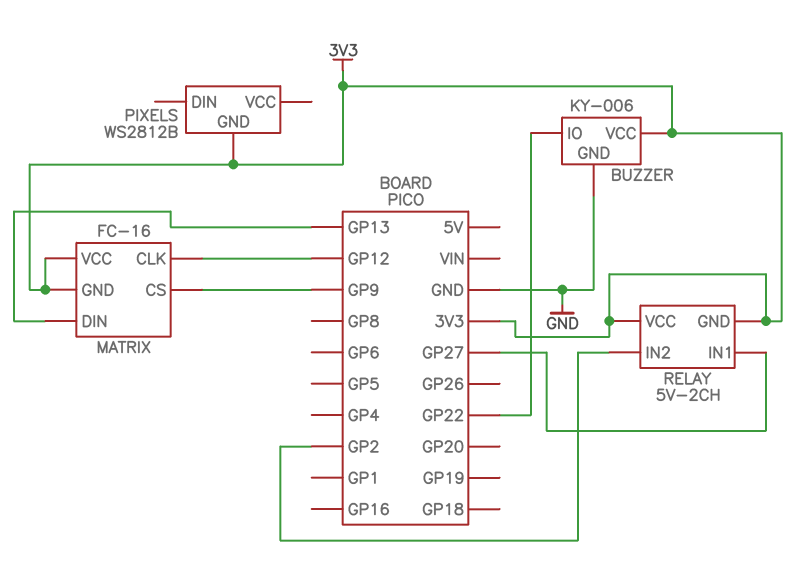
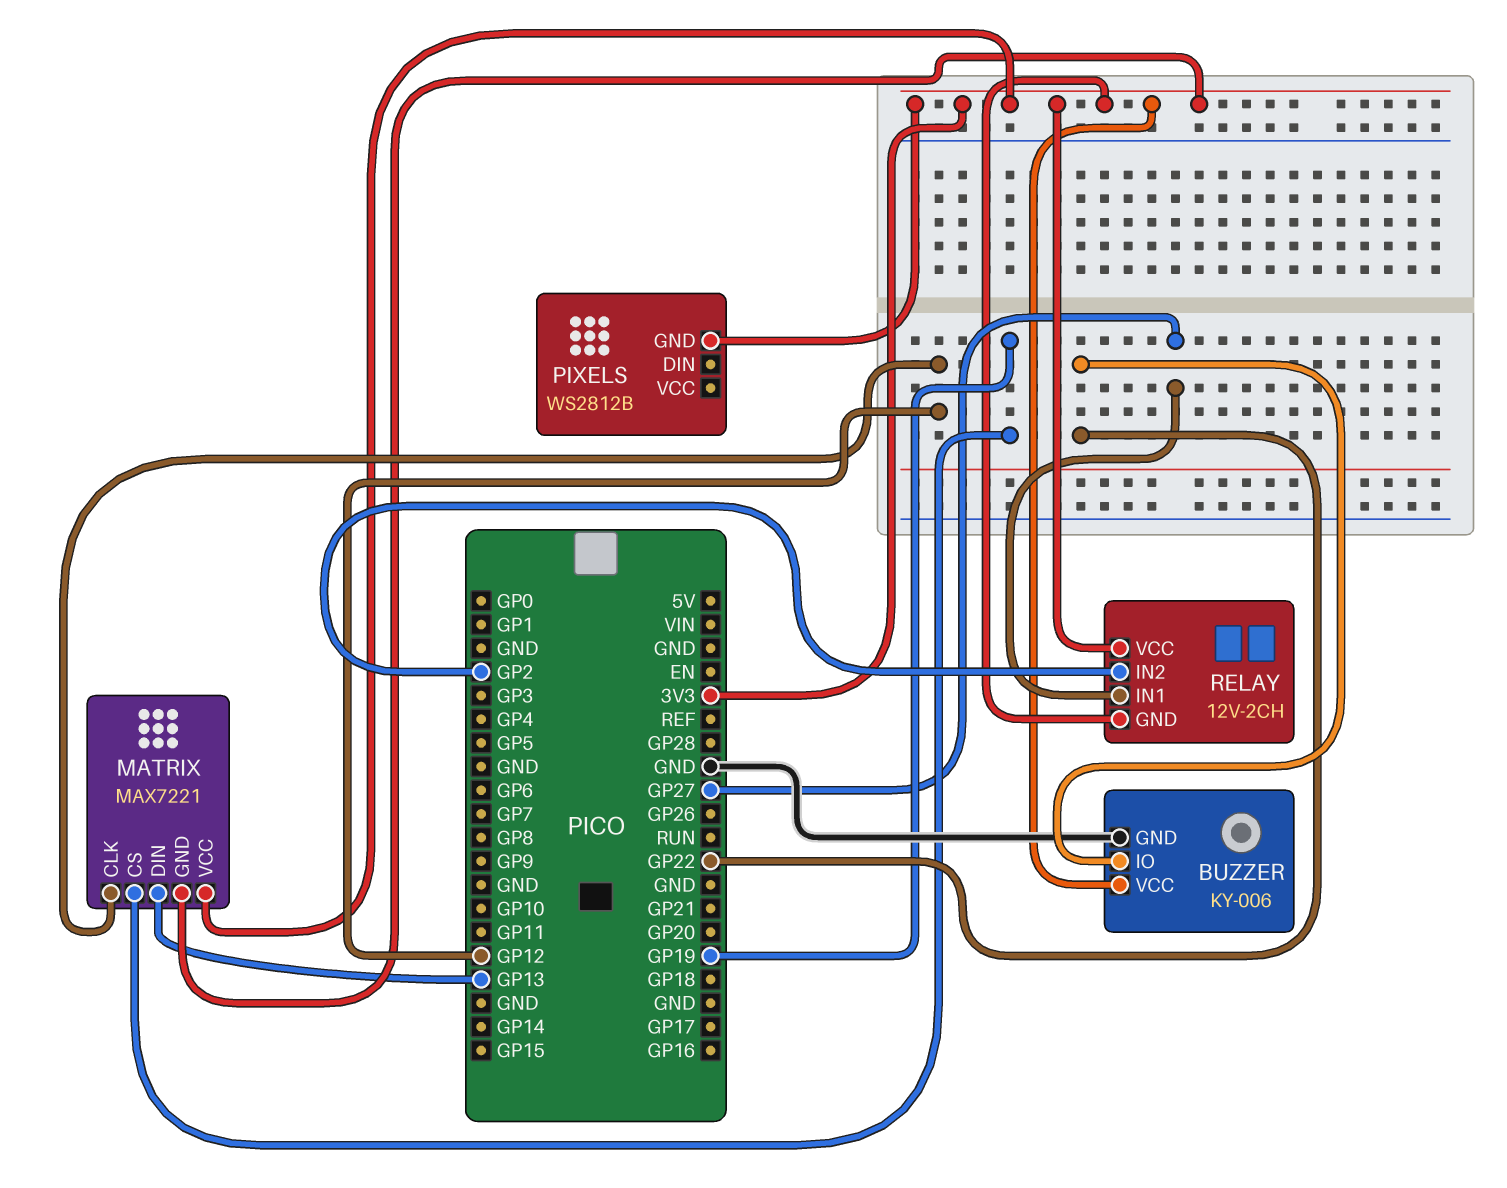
MATRIX: FC-16 -> MAX7221
MATRIX pin CS: GP9 -> GP19
RELAY: 5V-2CH -> 12V-2CH

